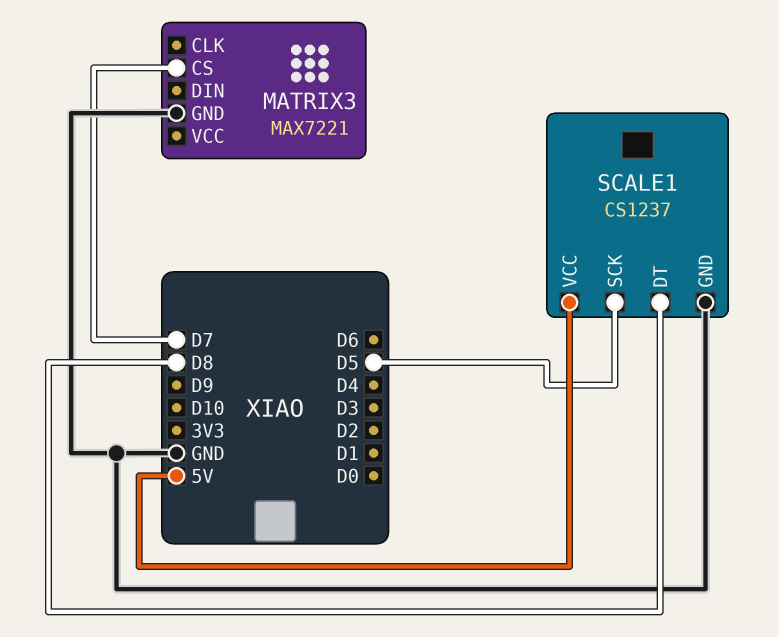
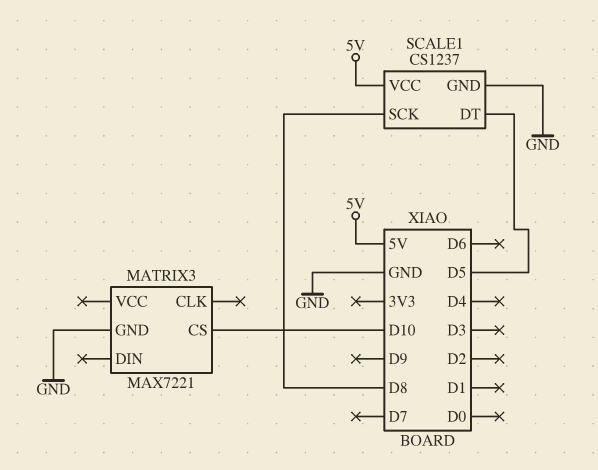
MATRIX3 pin CS: D7 -> D10
SCALE1 pin DT: D8 -> D5
SCALE1 pin SCK: D5 -> D8

